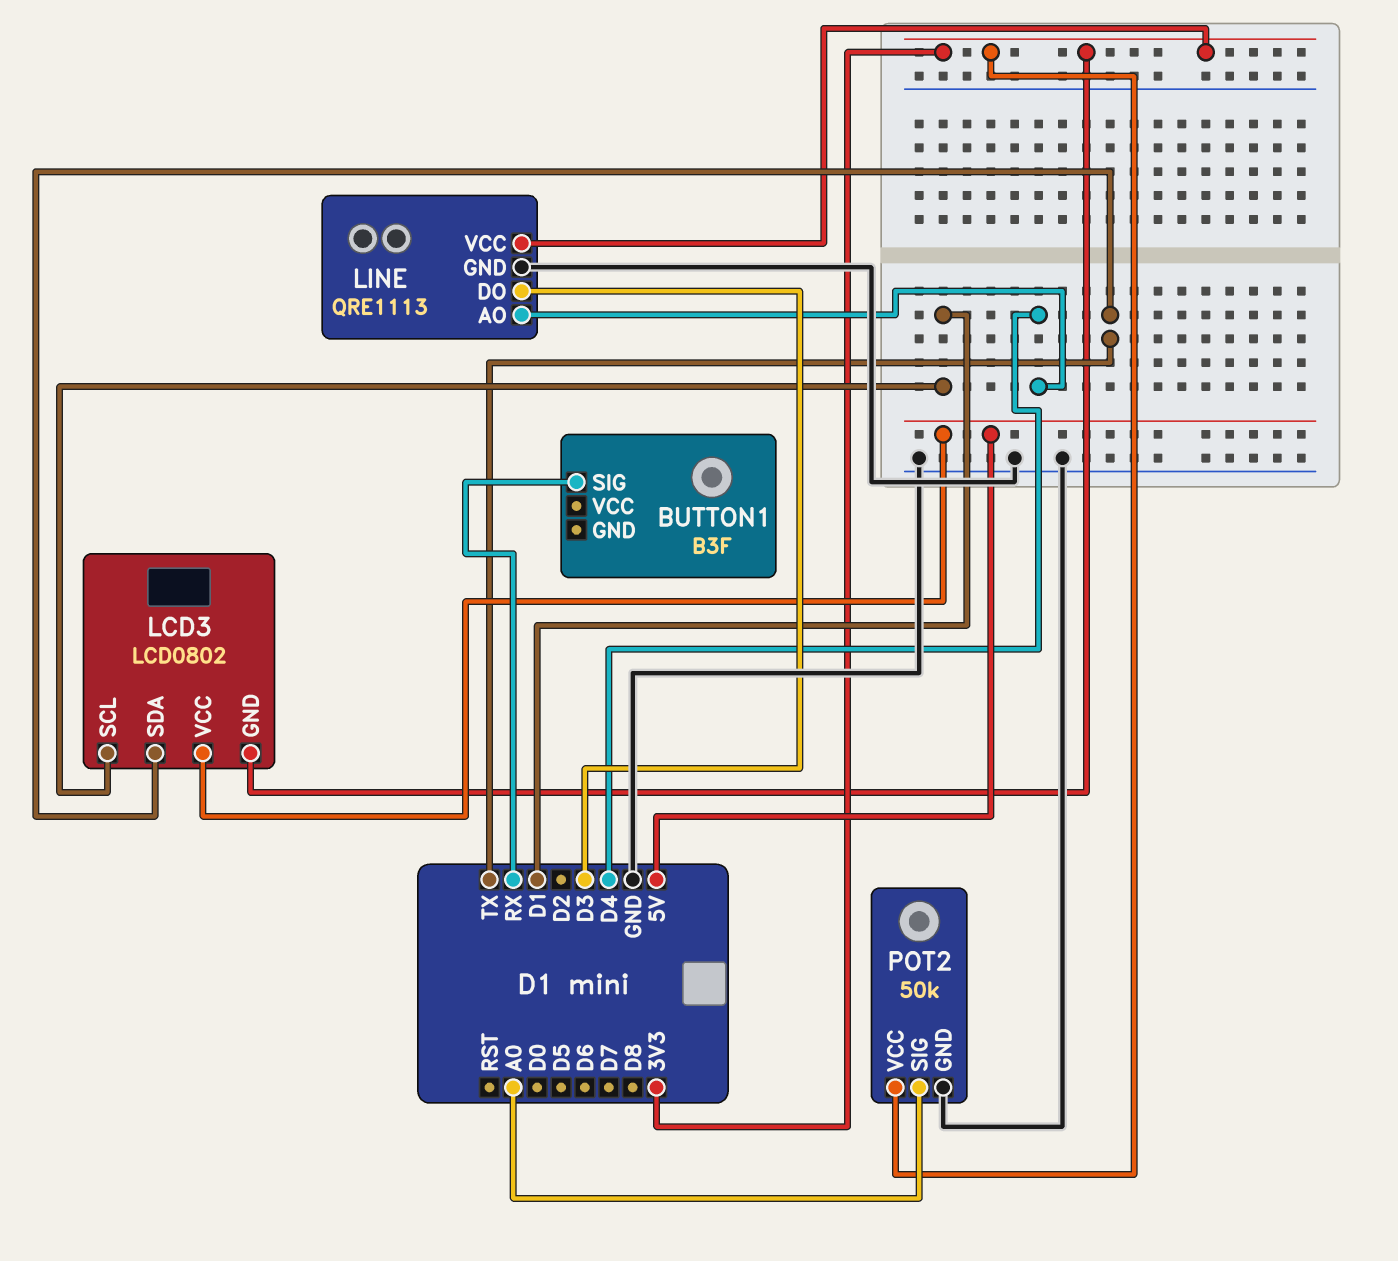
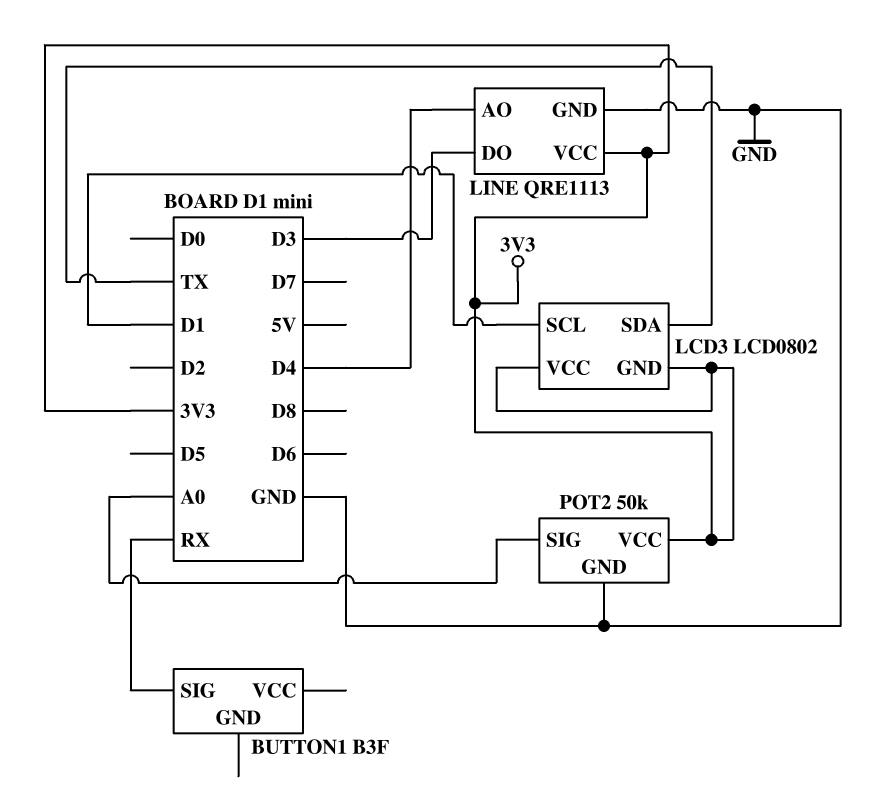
LCD3 pin VCC: 5V -> 3V3

